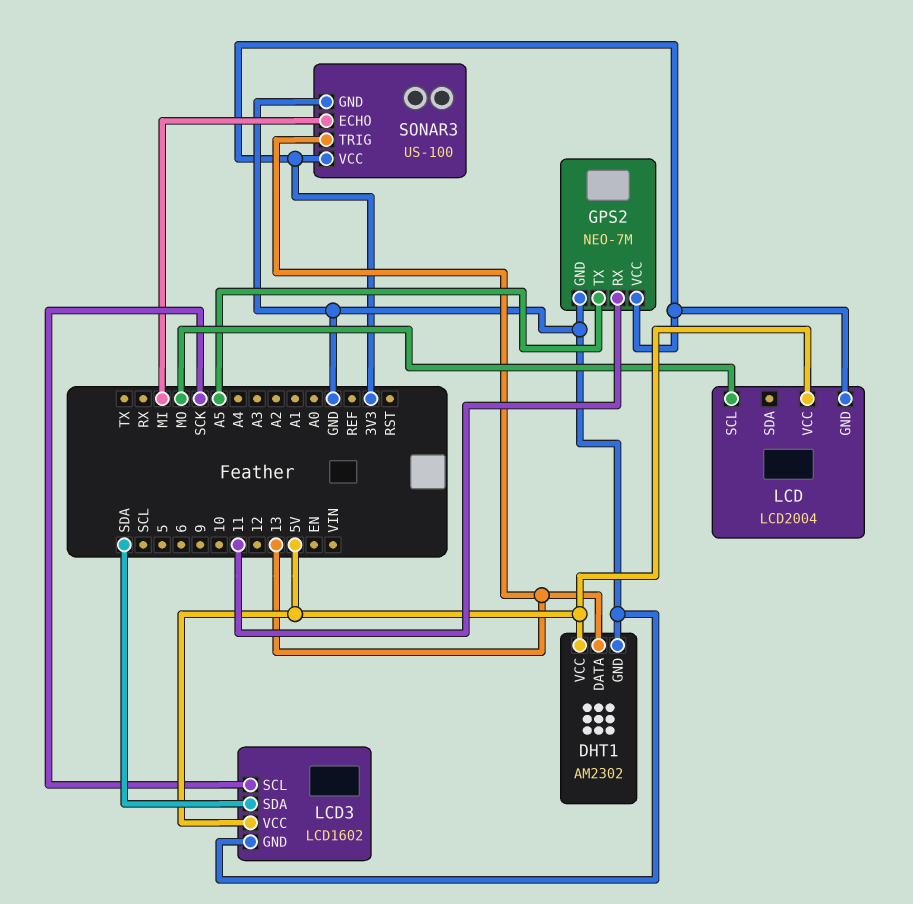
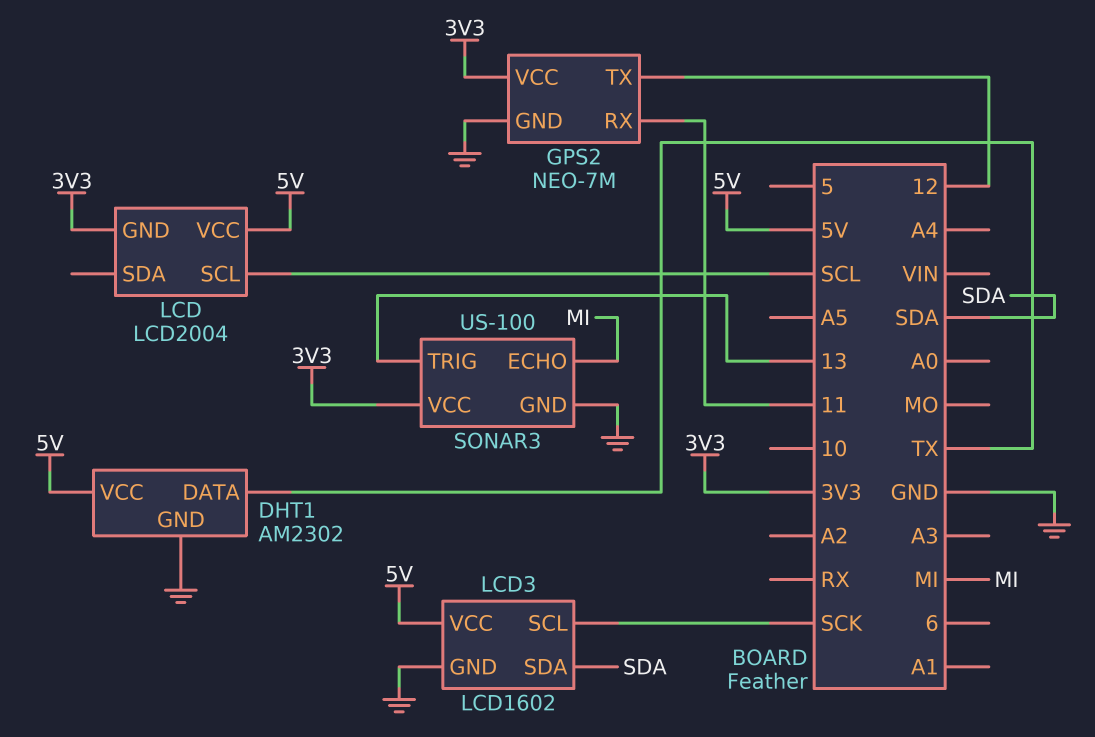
DHT1 pin DATA: 13 -> TX
GPS2 pin TX: A5 -> 12
LCD pin SCL: MO -> SCL

